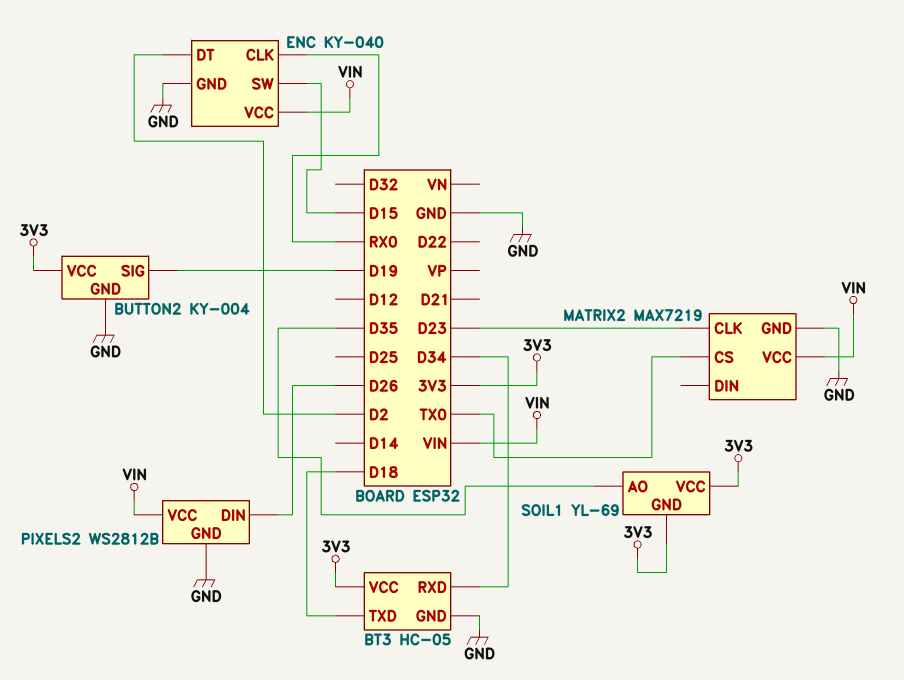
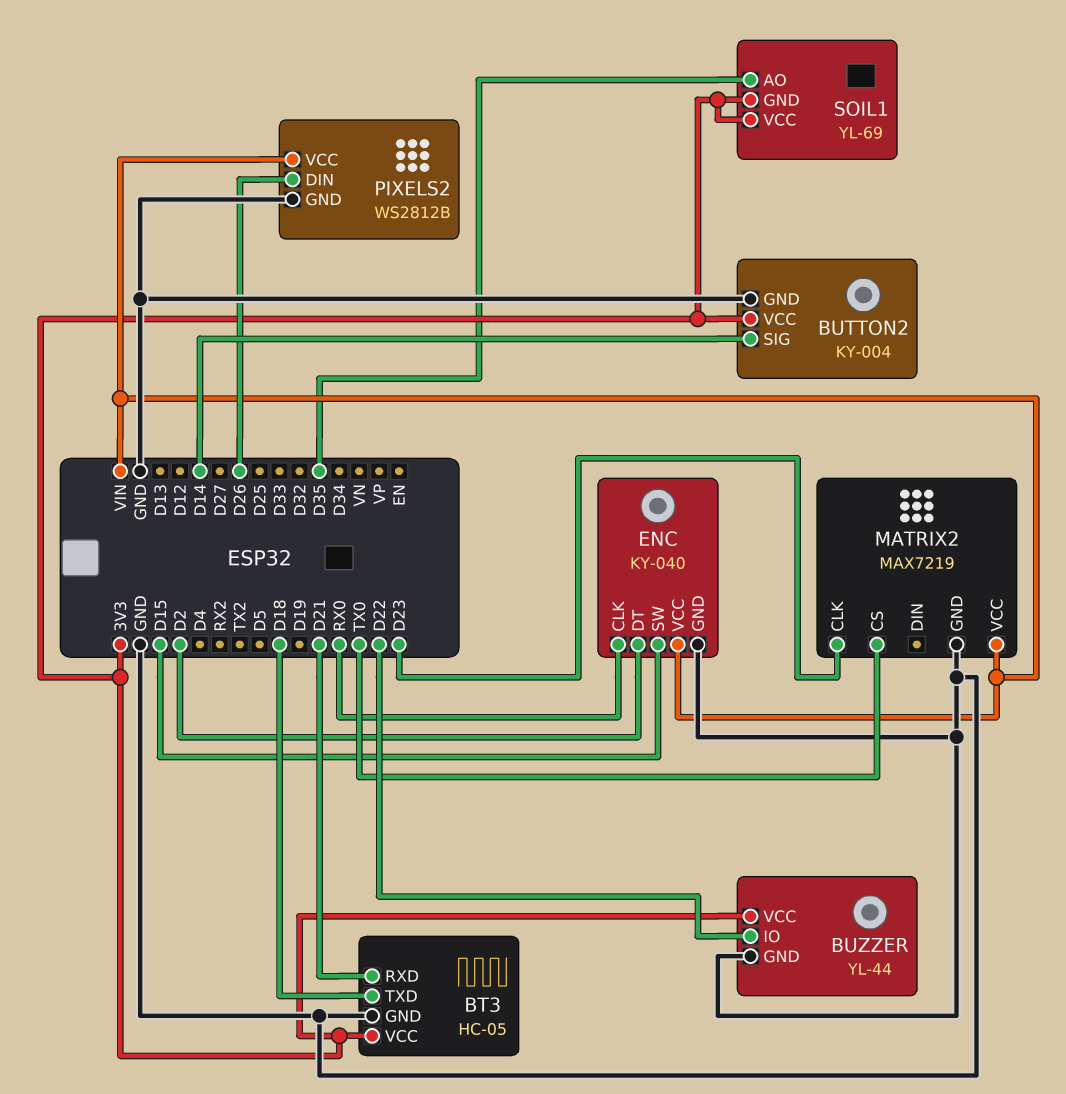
BT3 pin RXD: D34 -> D21
BUTTON2 pin SIG: D19 -> D14
BUZZER: none -> YL-44
BUZZER pin GND: none -> GND
BUZZER pin IO: none -> D22
BUZZER pin VCC: none -> 3V3

